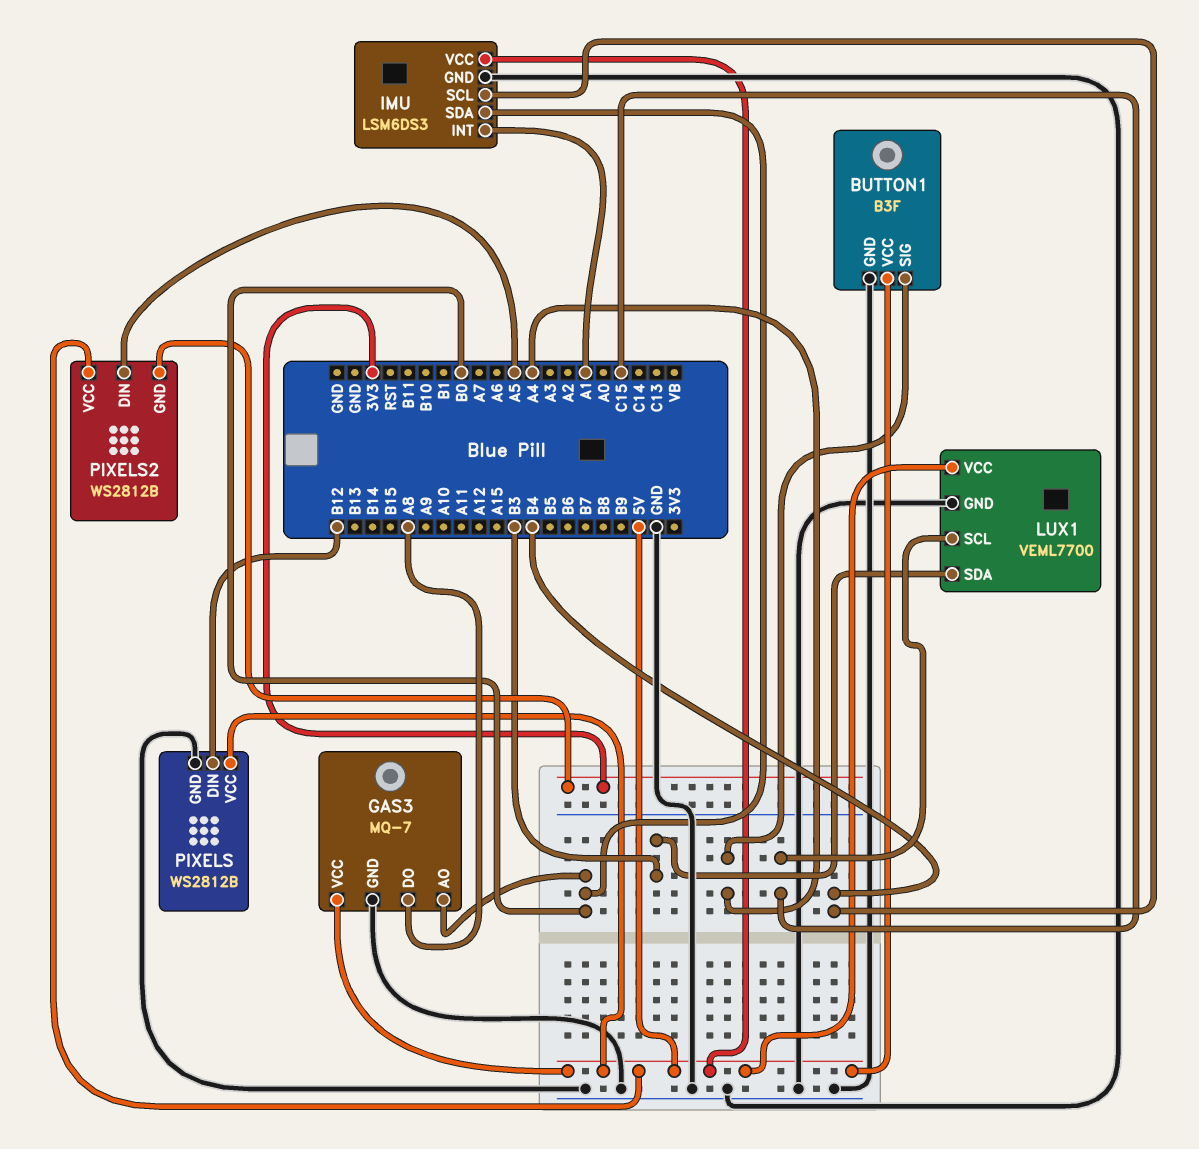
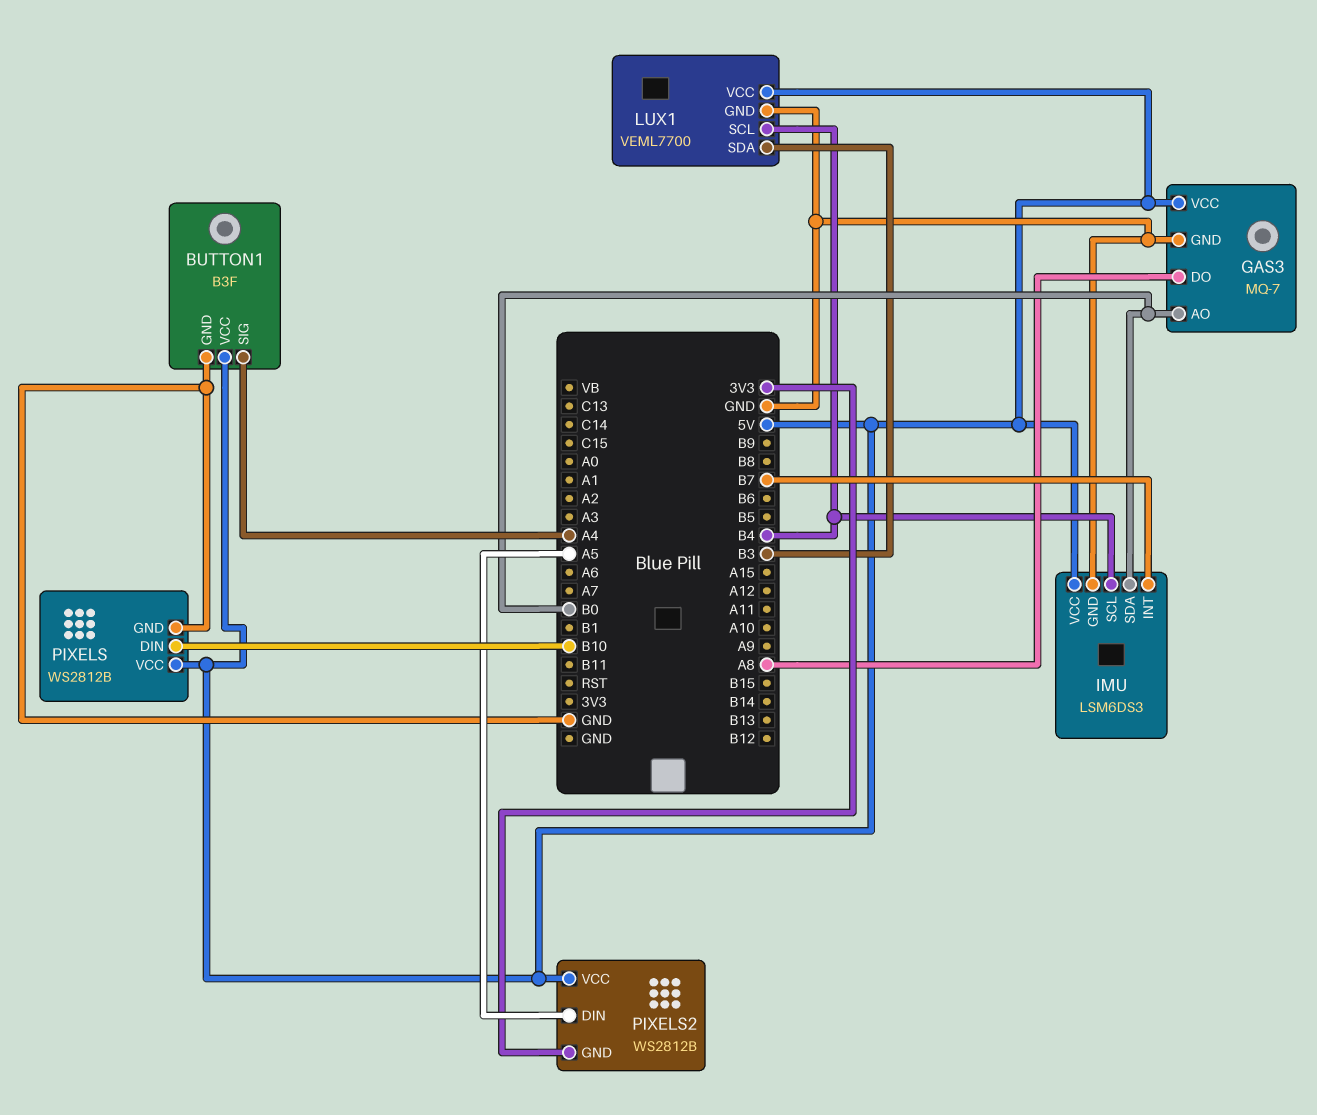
IMU pin INT: A1 -> B7
LUX1 pin SCL: C15 -> B4
PIXELS pin DIN: B12 -> B10

